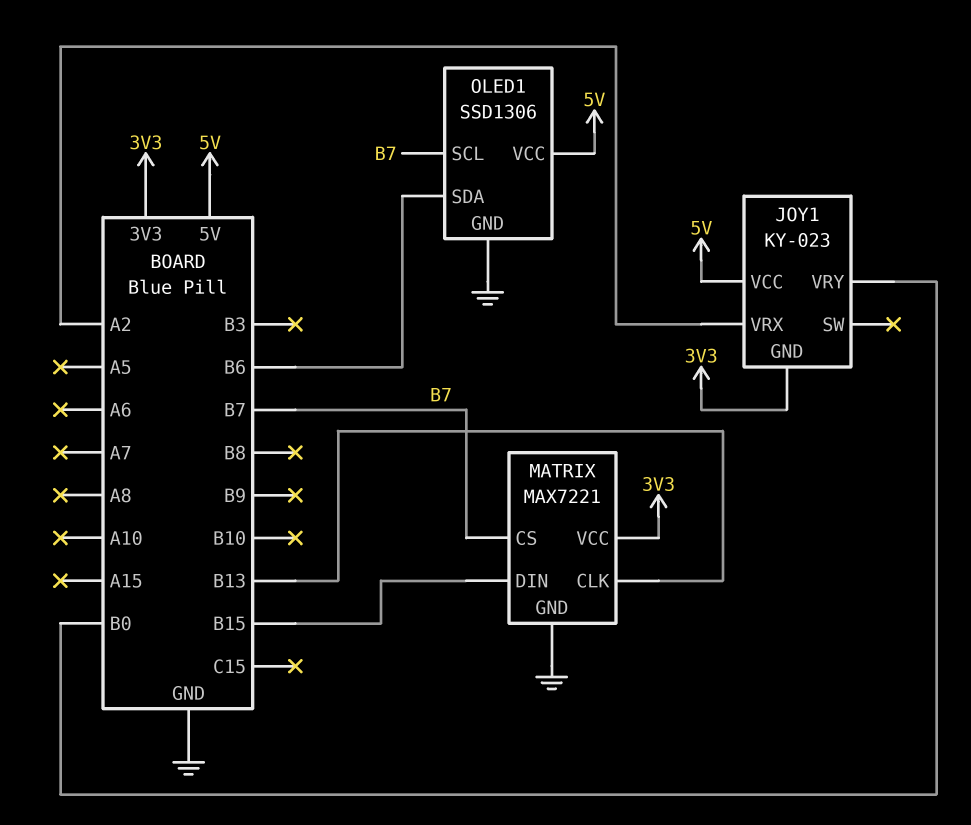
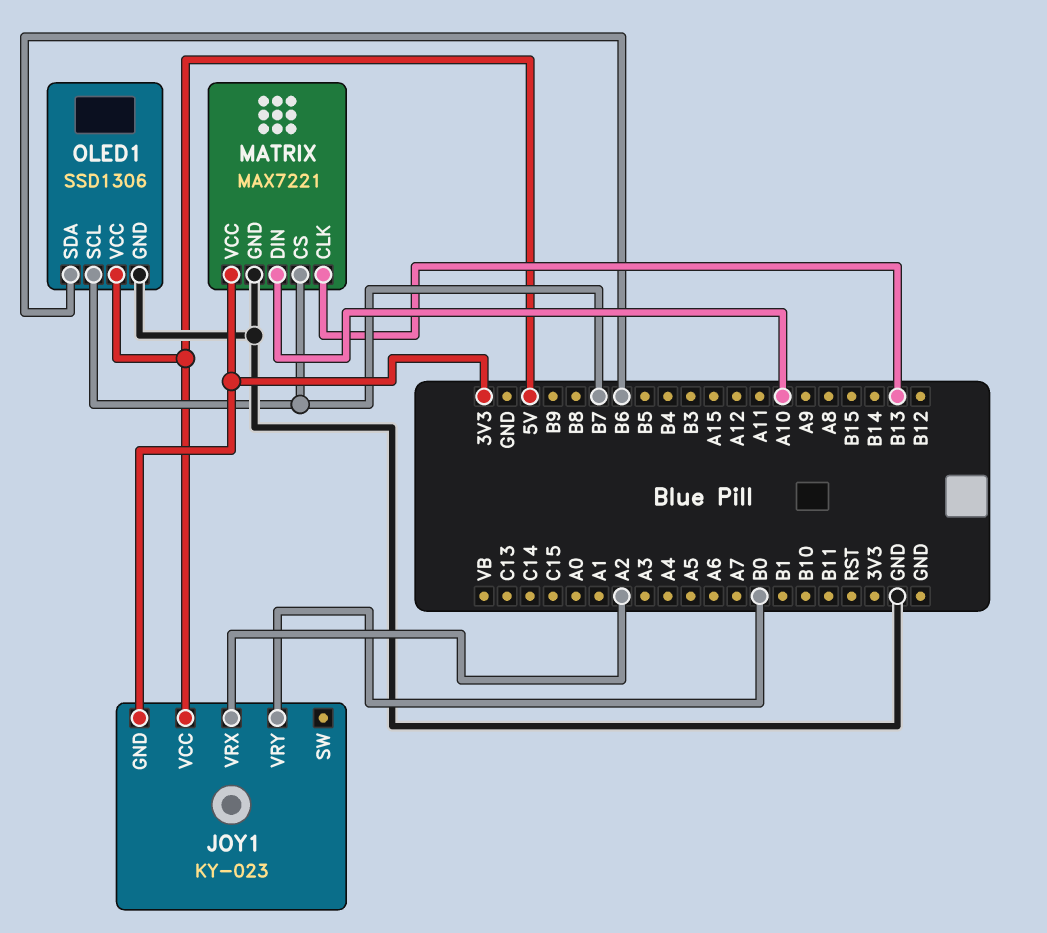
MATRIX pin DIN: B15 -> A10

